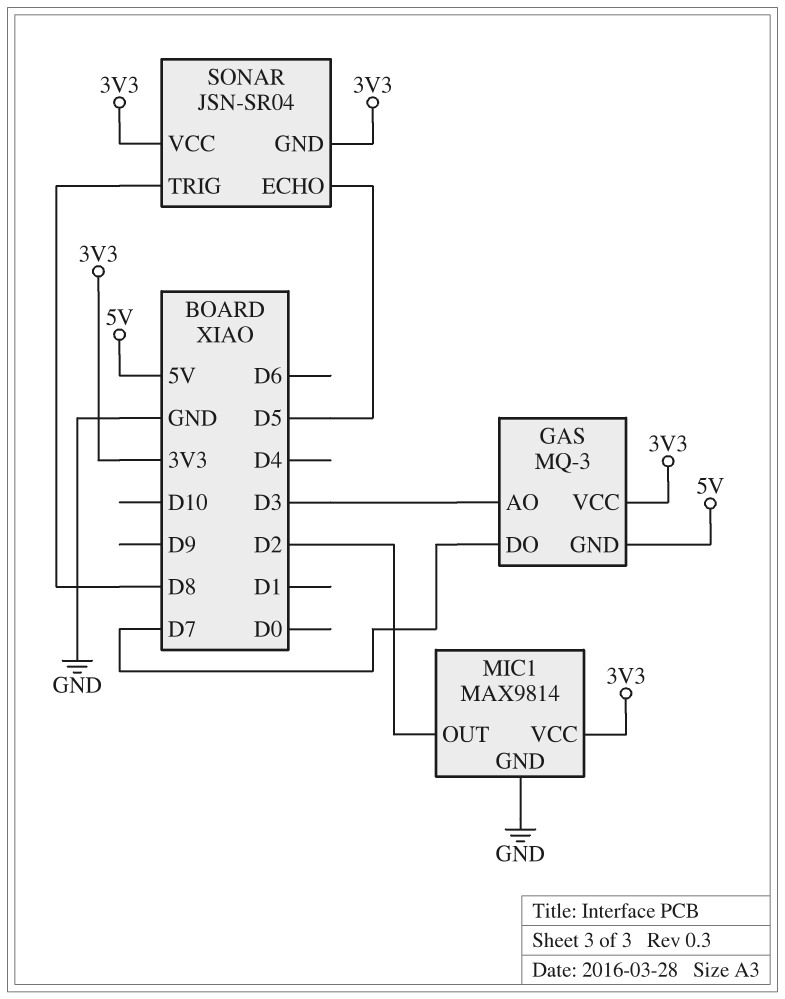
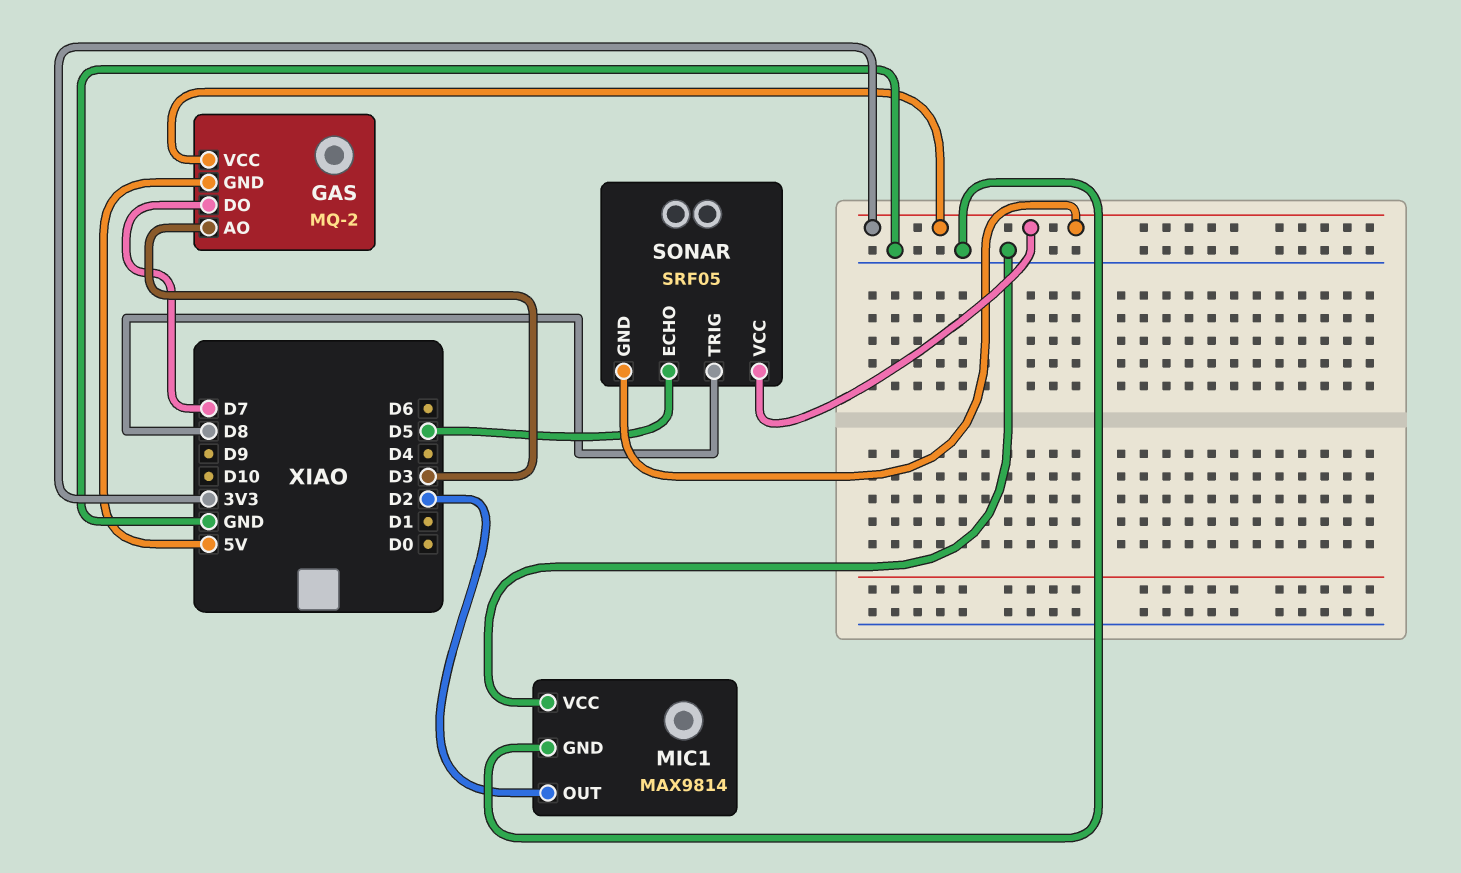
GAS: MQ-3 -> MQ-2
MIC1 pin VCC: 3V3 -> GND
SONAR: JSN-SR04 -> SRF05

